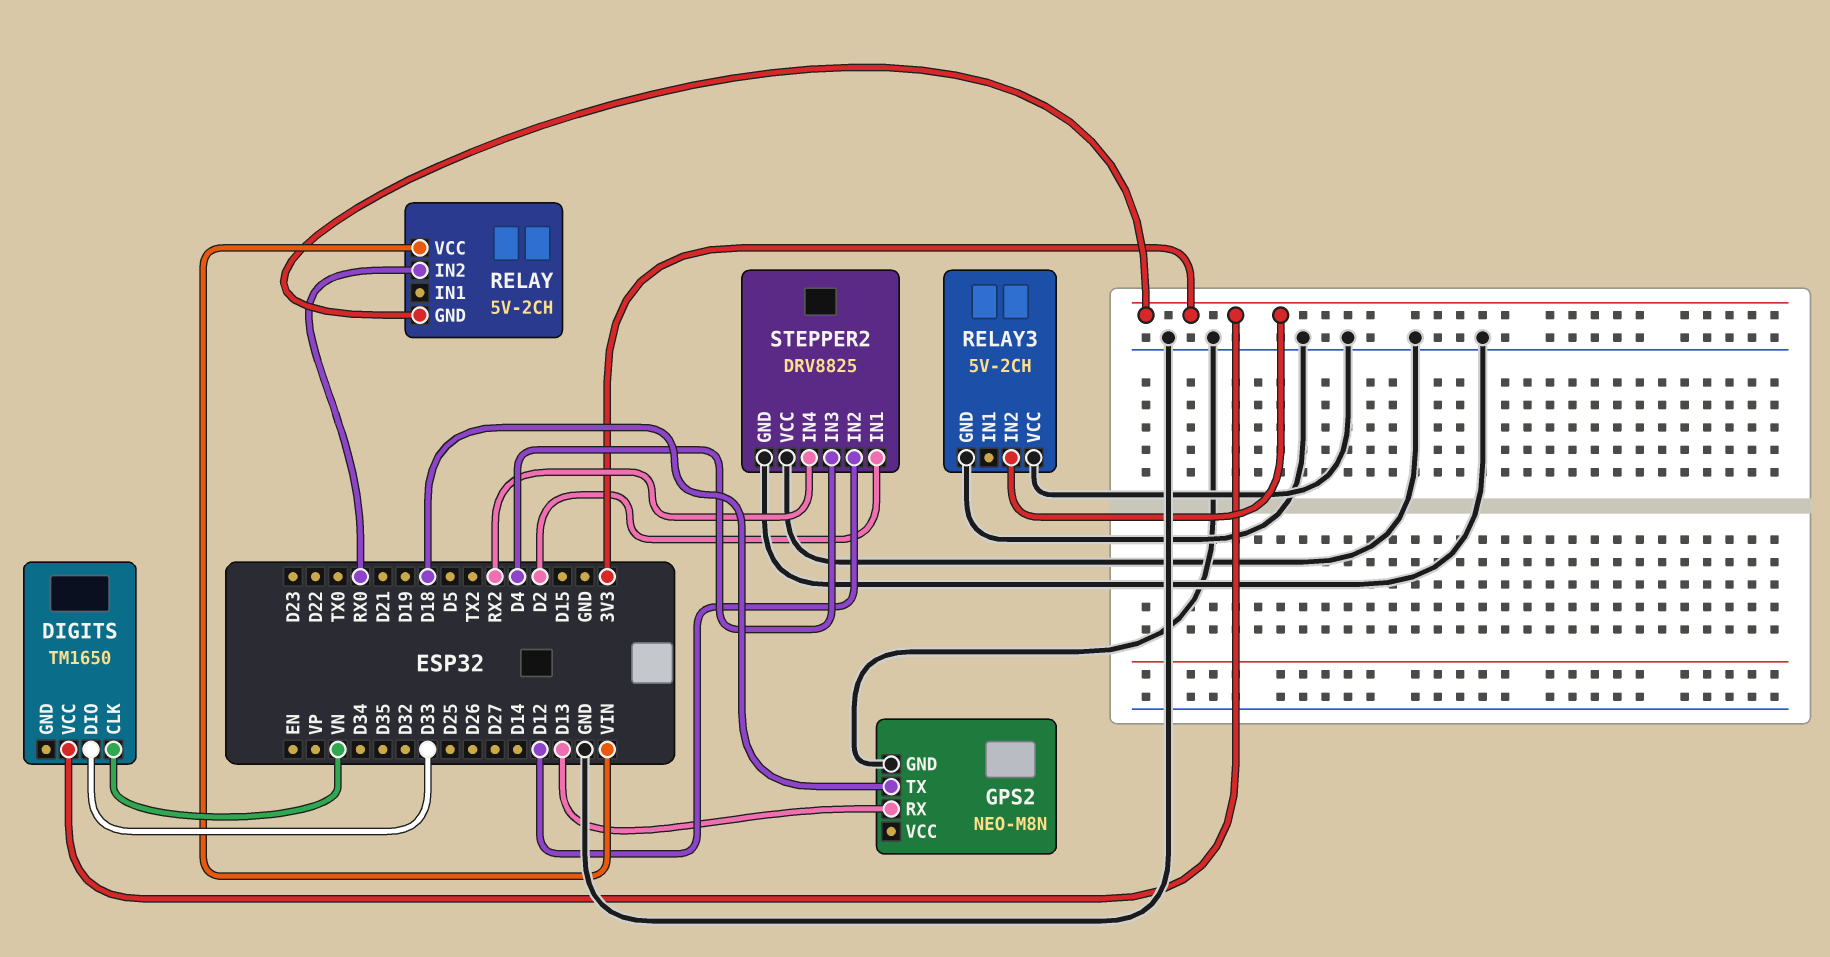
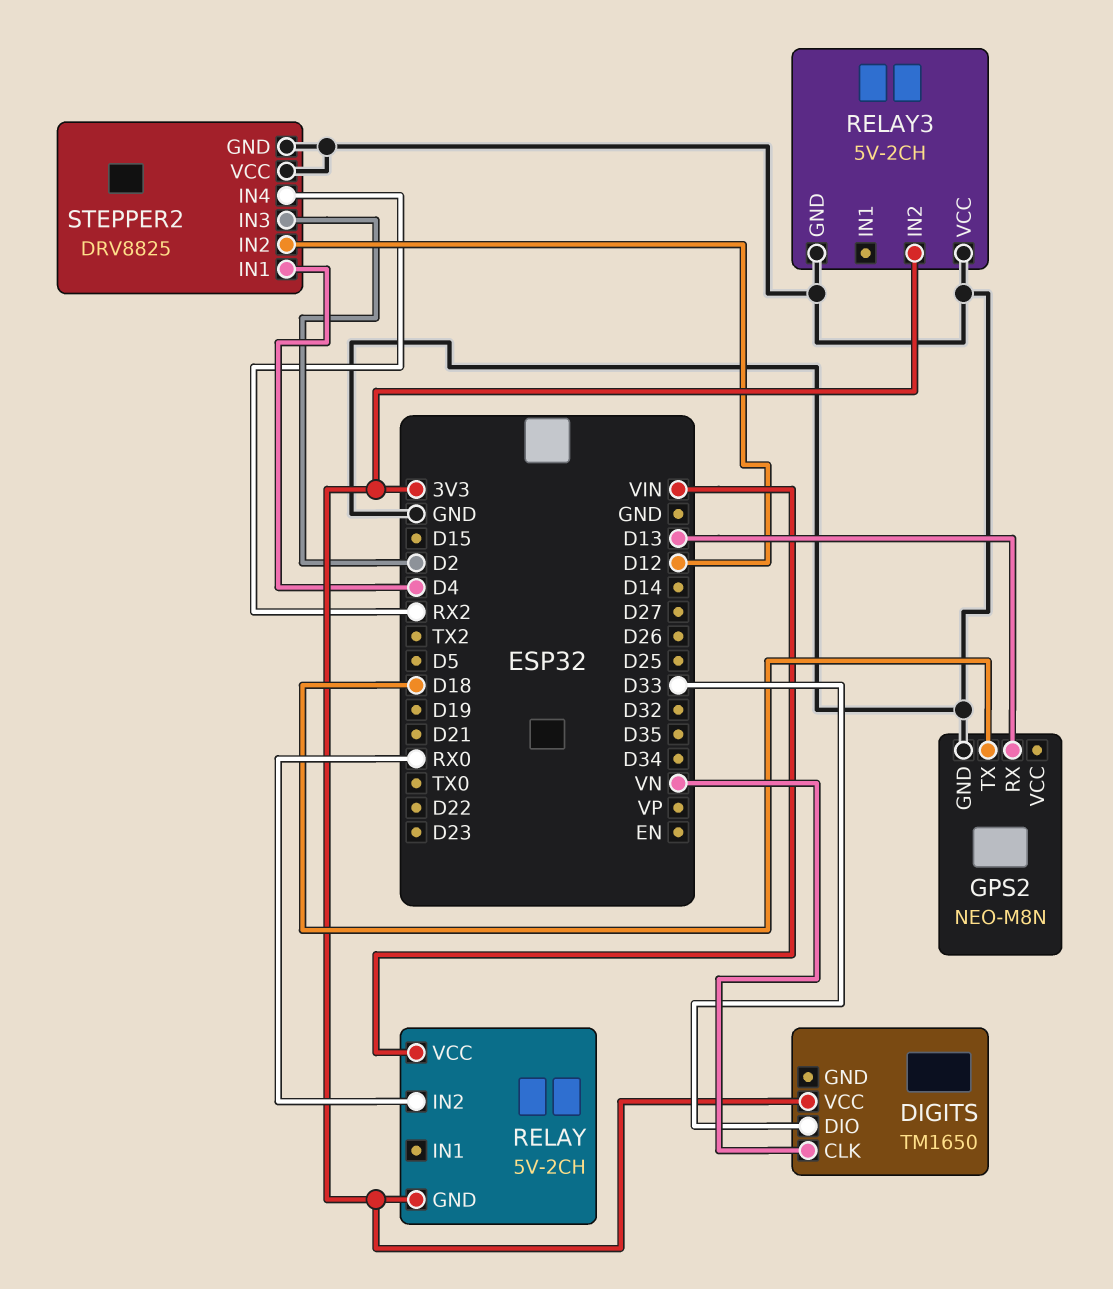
STEPPER2 pin IN1: D2 -> D4
STEPPER2 pin IN3: D4 -> D2

